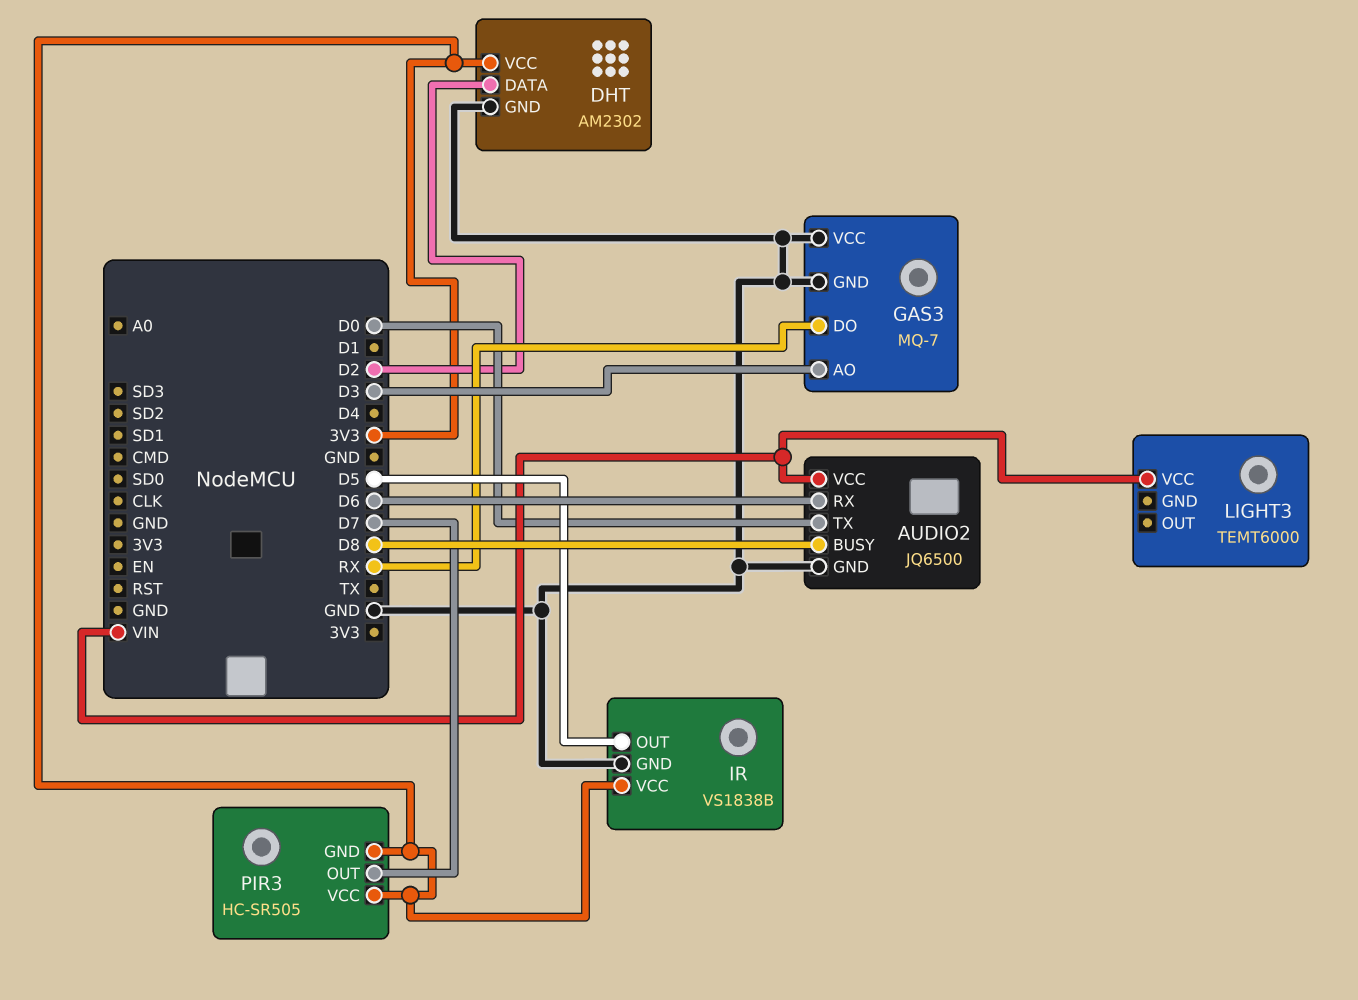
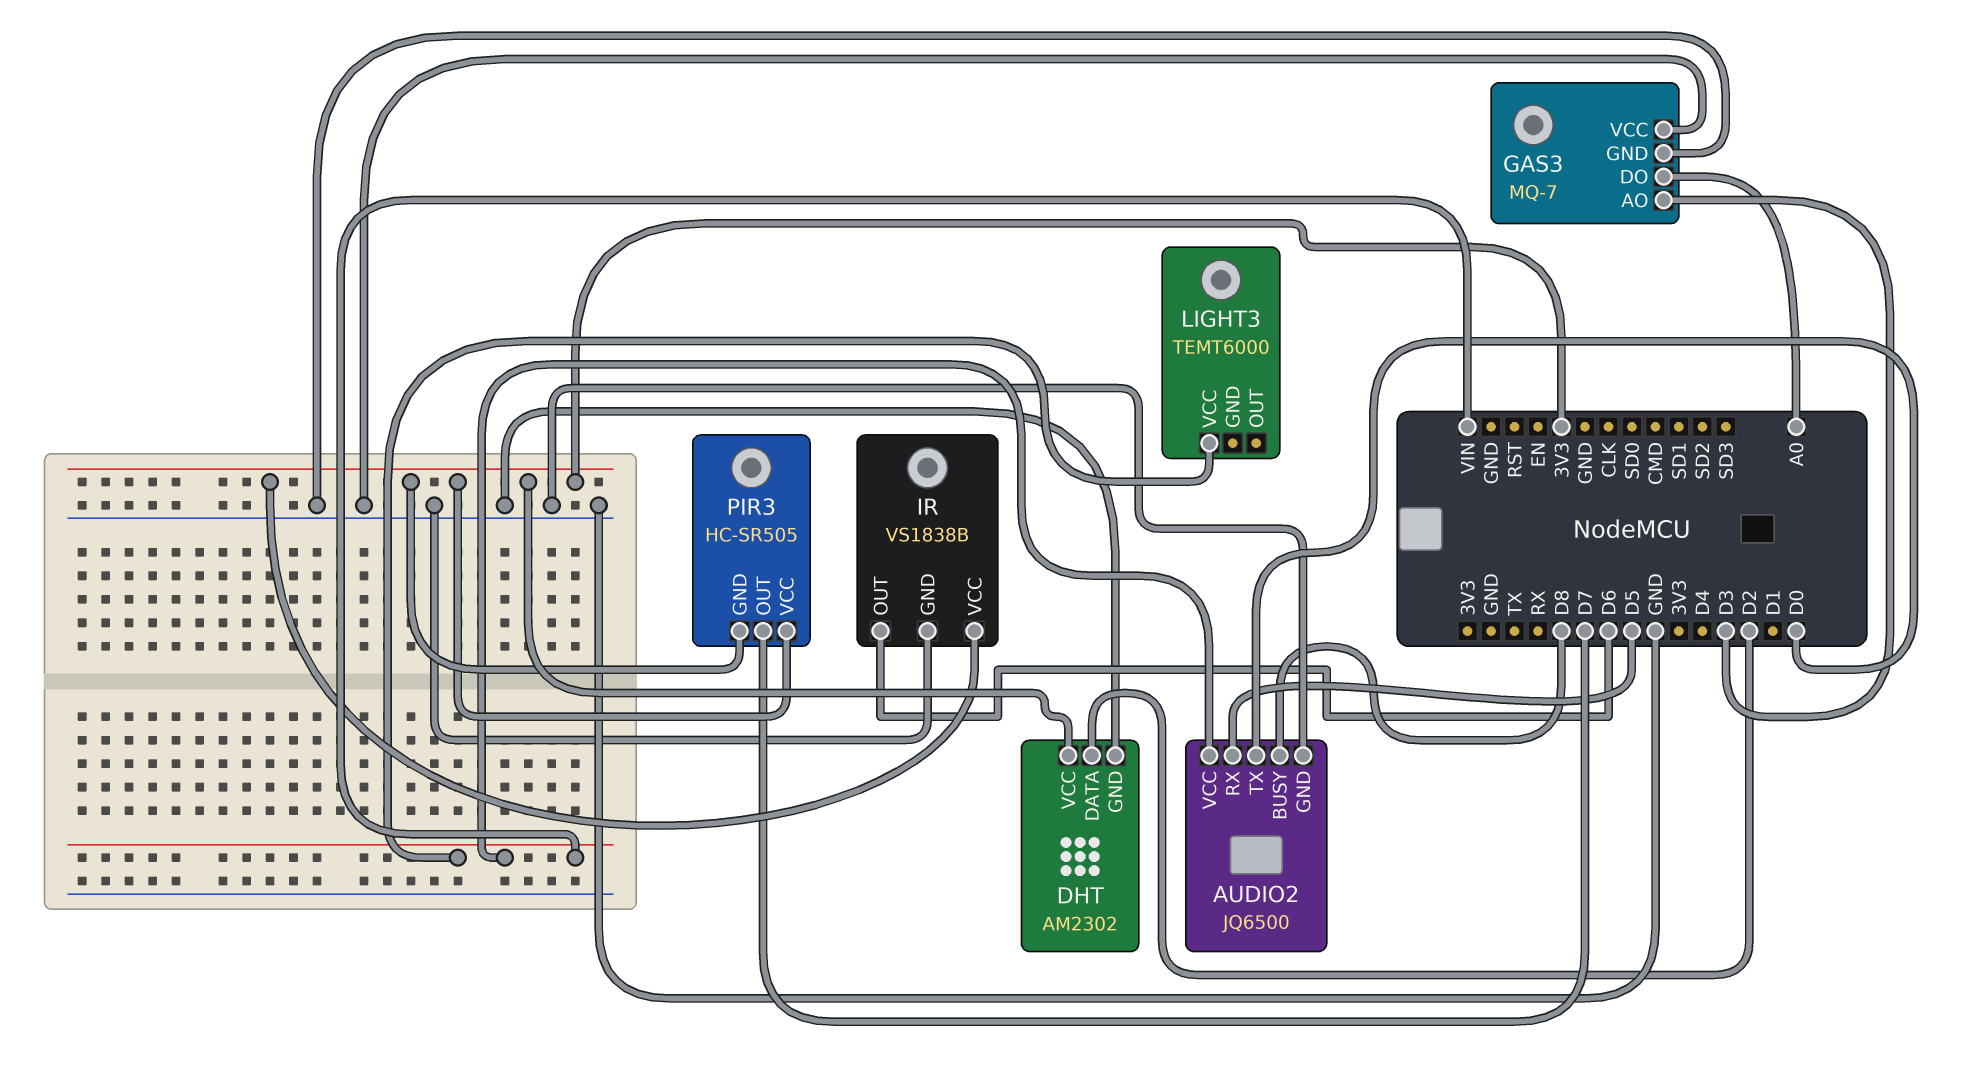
AUDIO2 pin RX: D6 -> D5
GAS3 pin DO: RX -> A0
IR pin OUT: D5 -> D6

